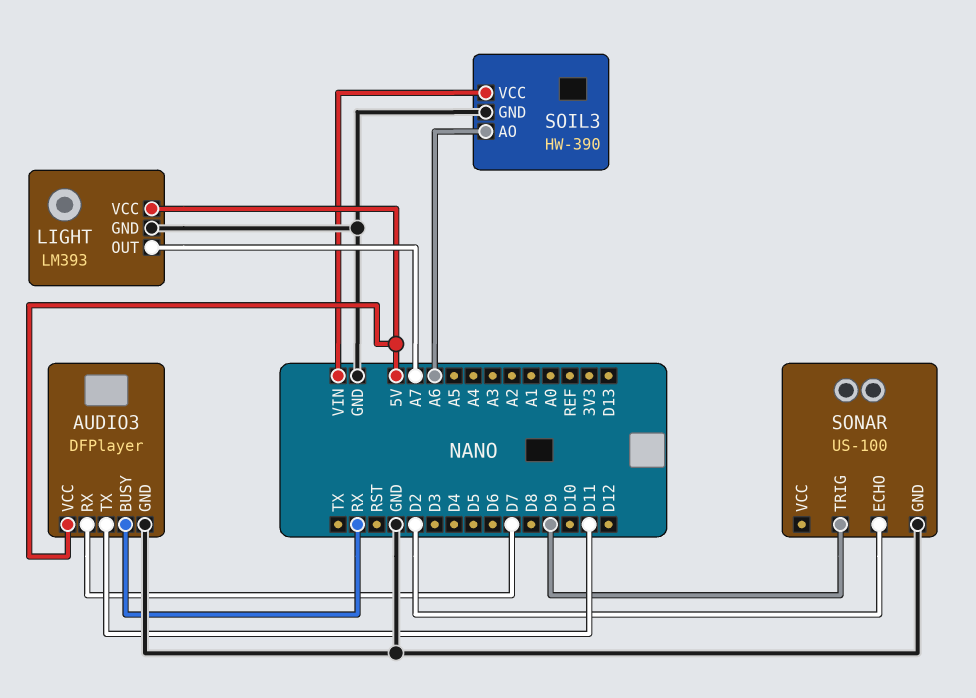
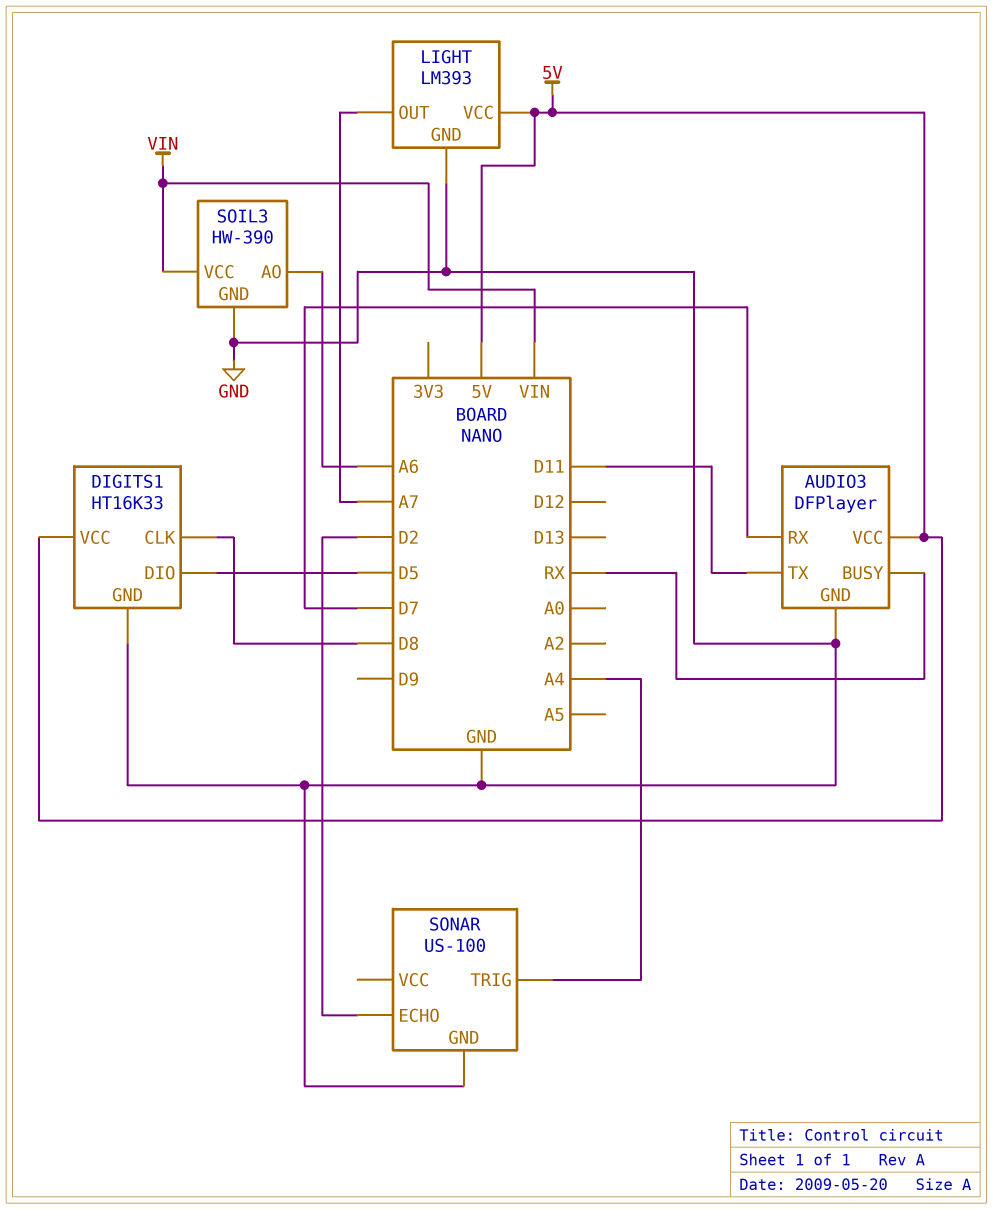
DIGITS1: none -> HT16K33
DIGITS1 pin CLK: none -> D8
DIGITS1 pin DIO: none -> D5
DIGITS1 pin GND: none -> GND
DIGITS1 pin VCC: none -> 5V
SONAR pin TRIG: D9 -> A4

